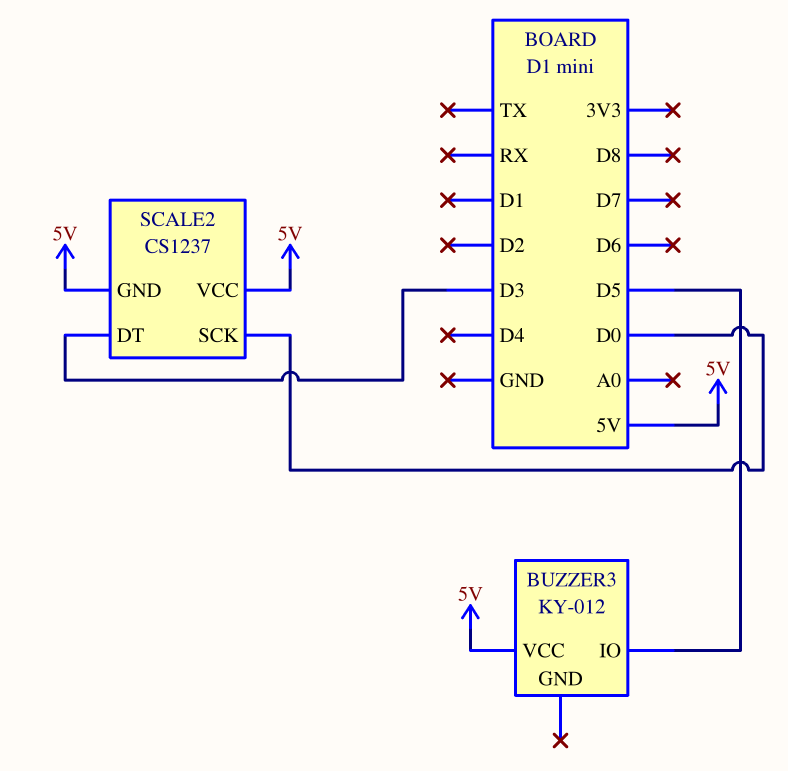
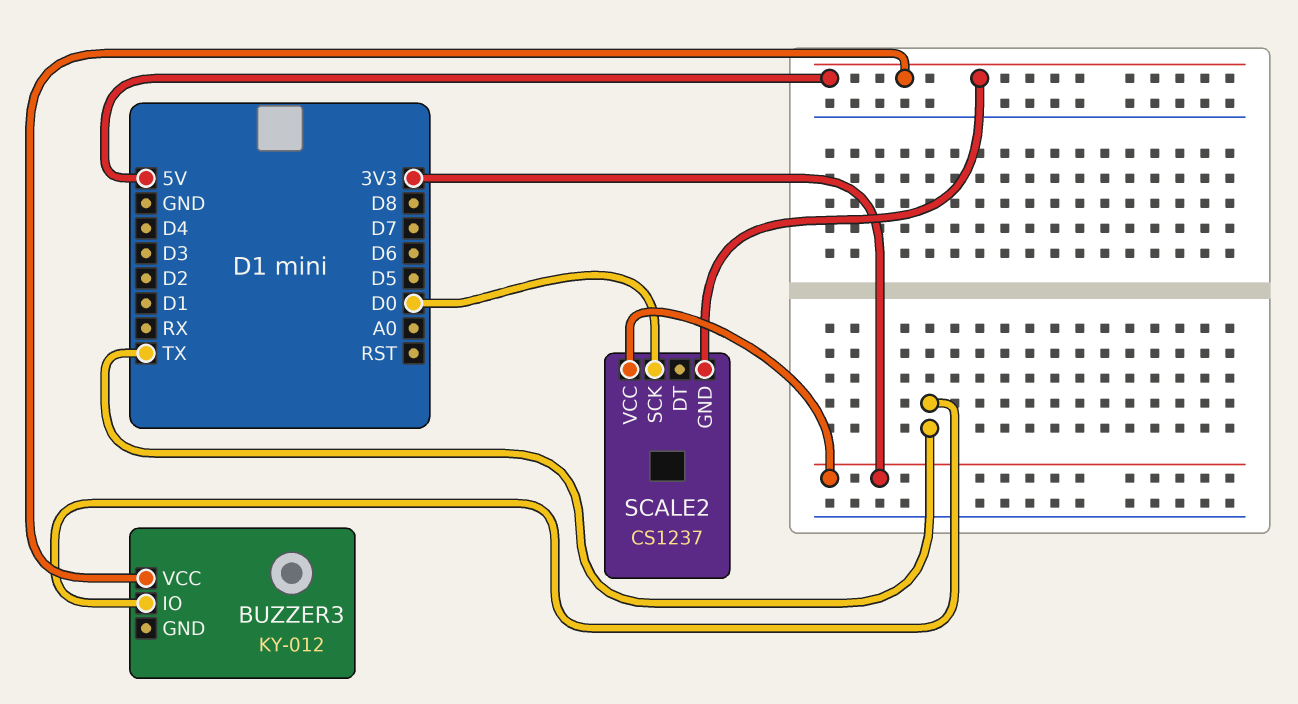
BUZZER3 pin IO: D5 -> TX
SCALE2 pin DT: D3 -> none
SCALE2 pin VCC: 5V -> 3V3

